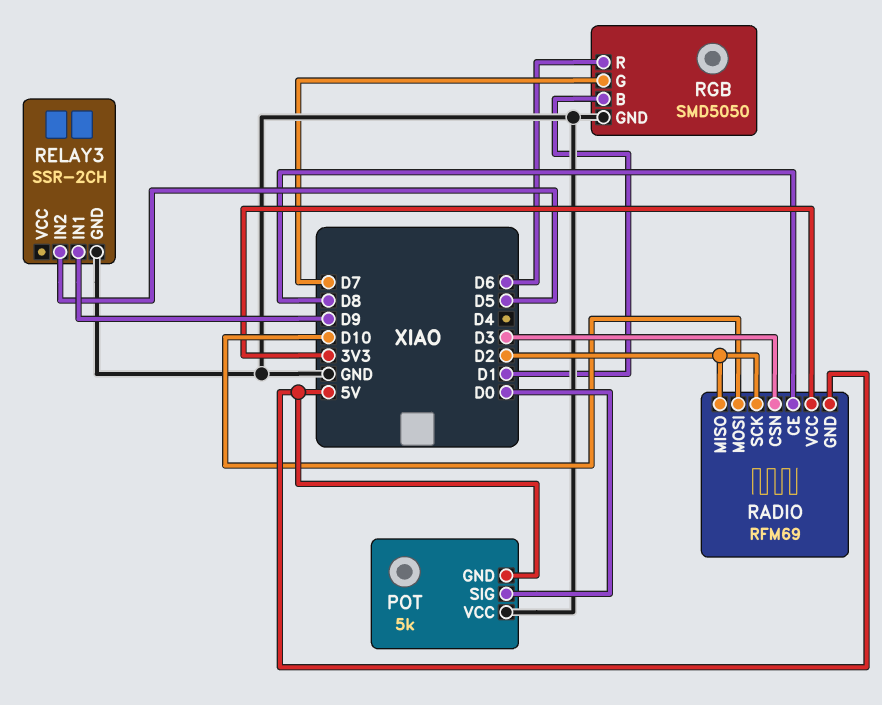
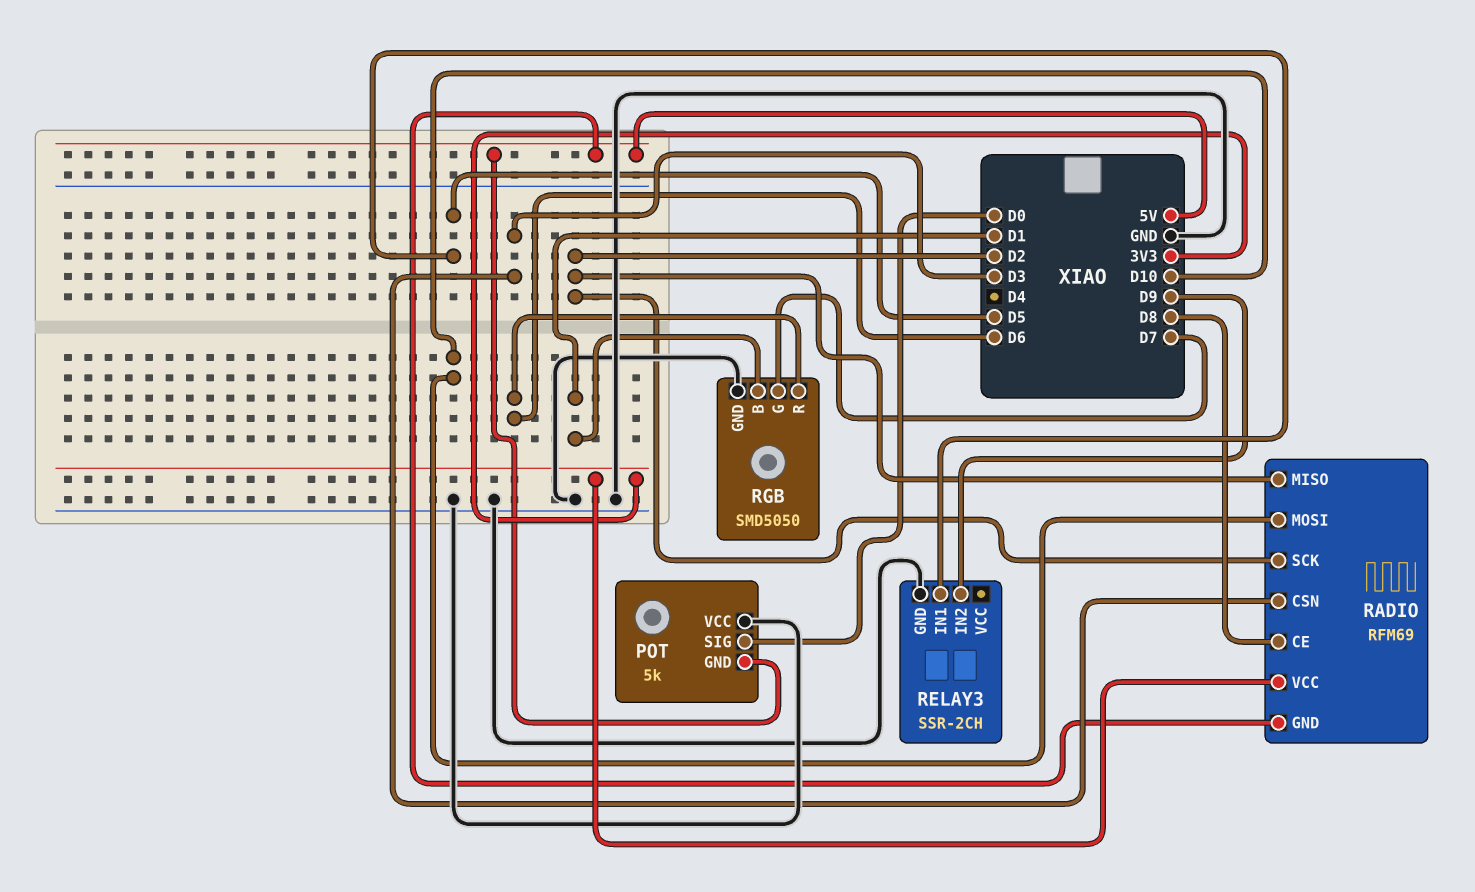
RELAY3 pin IN1: D9 -> D5
RELAY3 pin IN2: D5 -> D9

